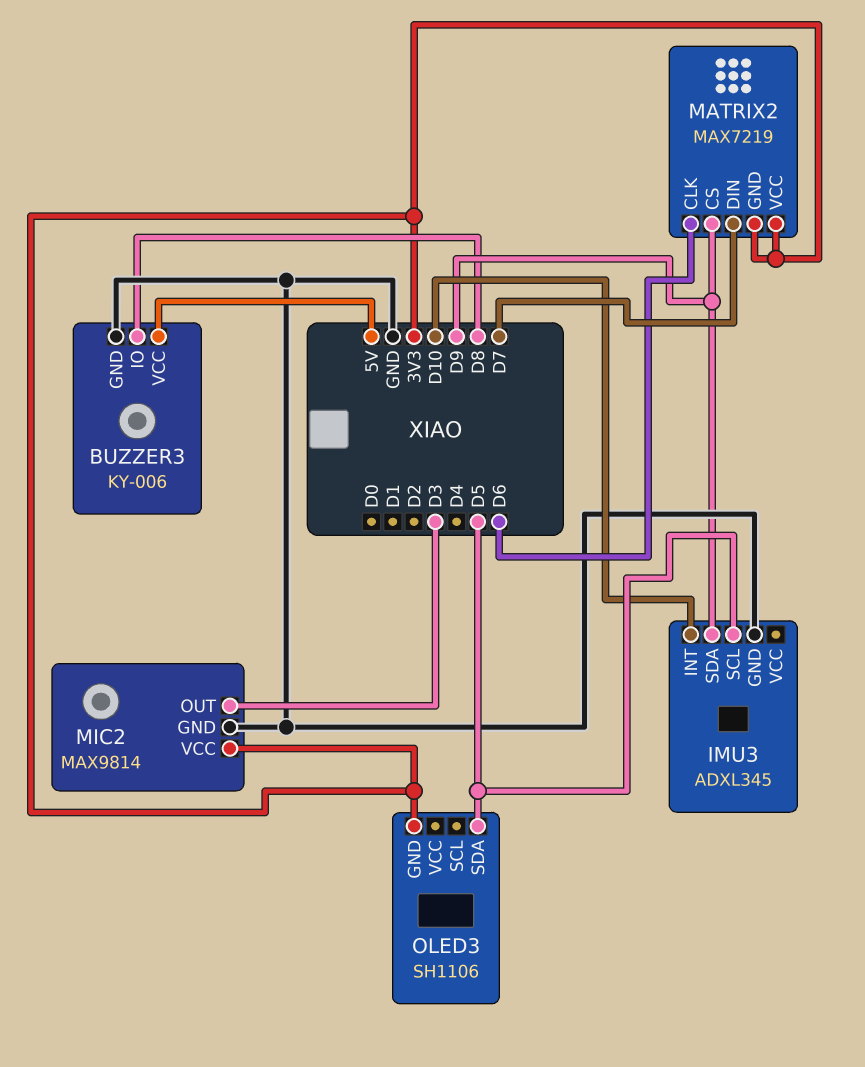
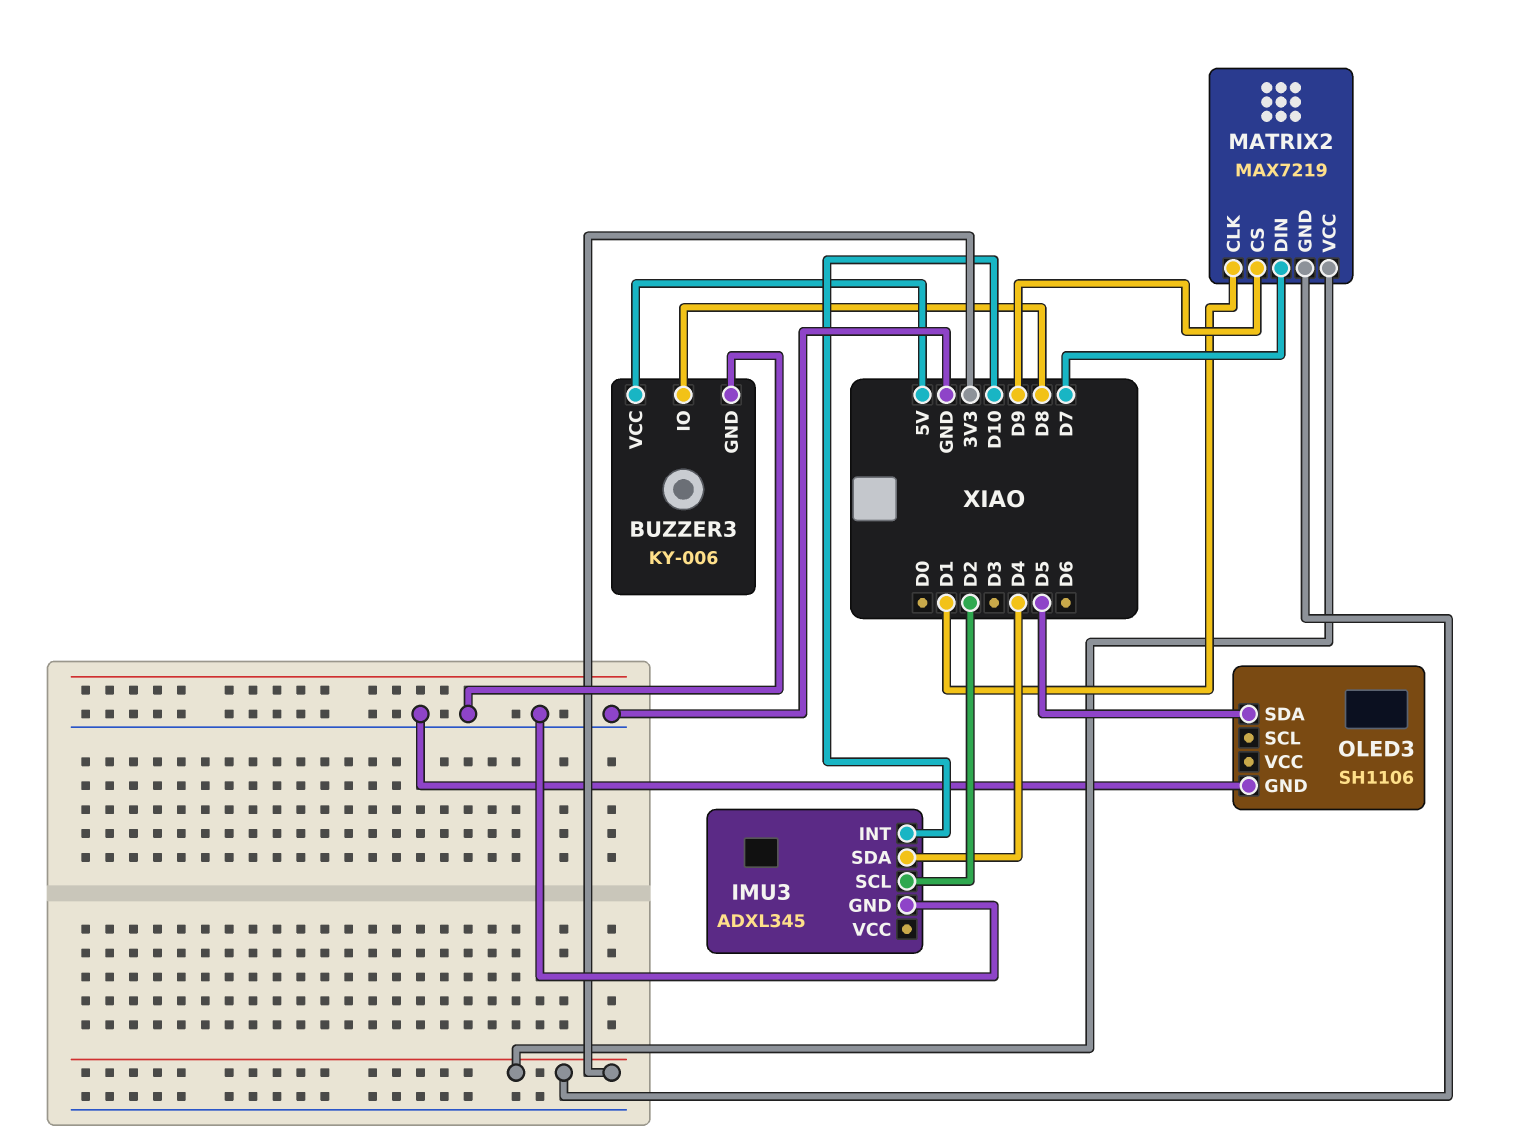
IMU3 pin SCL: D5 -> D2
IMU3 pin SDA: D9 -> D4
MATRIX2 pin CLK: D6 -> D1
MIC2: MAX9814 -> none
MIC2 pin GND: GND -> none
MIC2 pin OUT: D3 -> none
MIC2 pin VCC: 3V3 -> none
OLED3 pin GND: 3V3 -> GND

